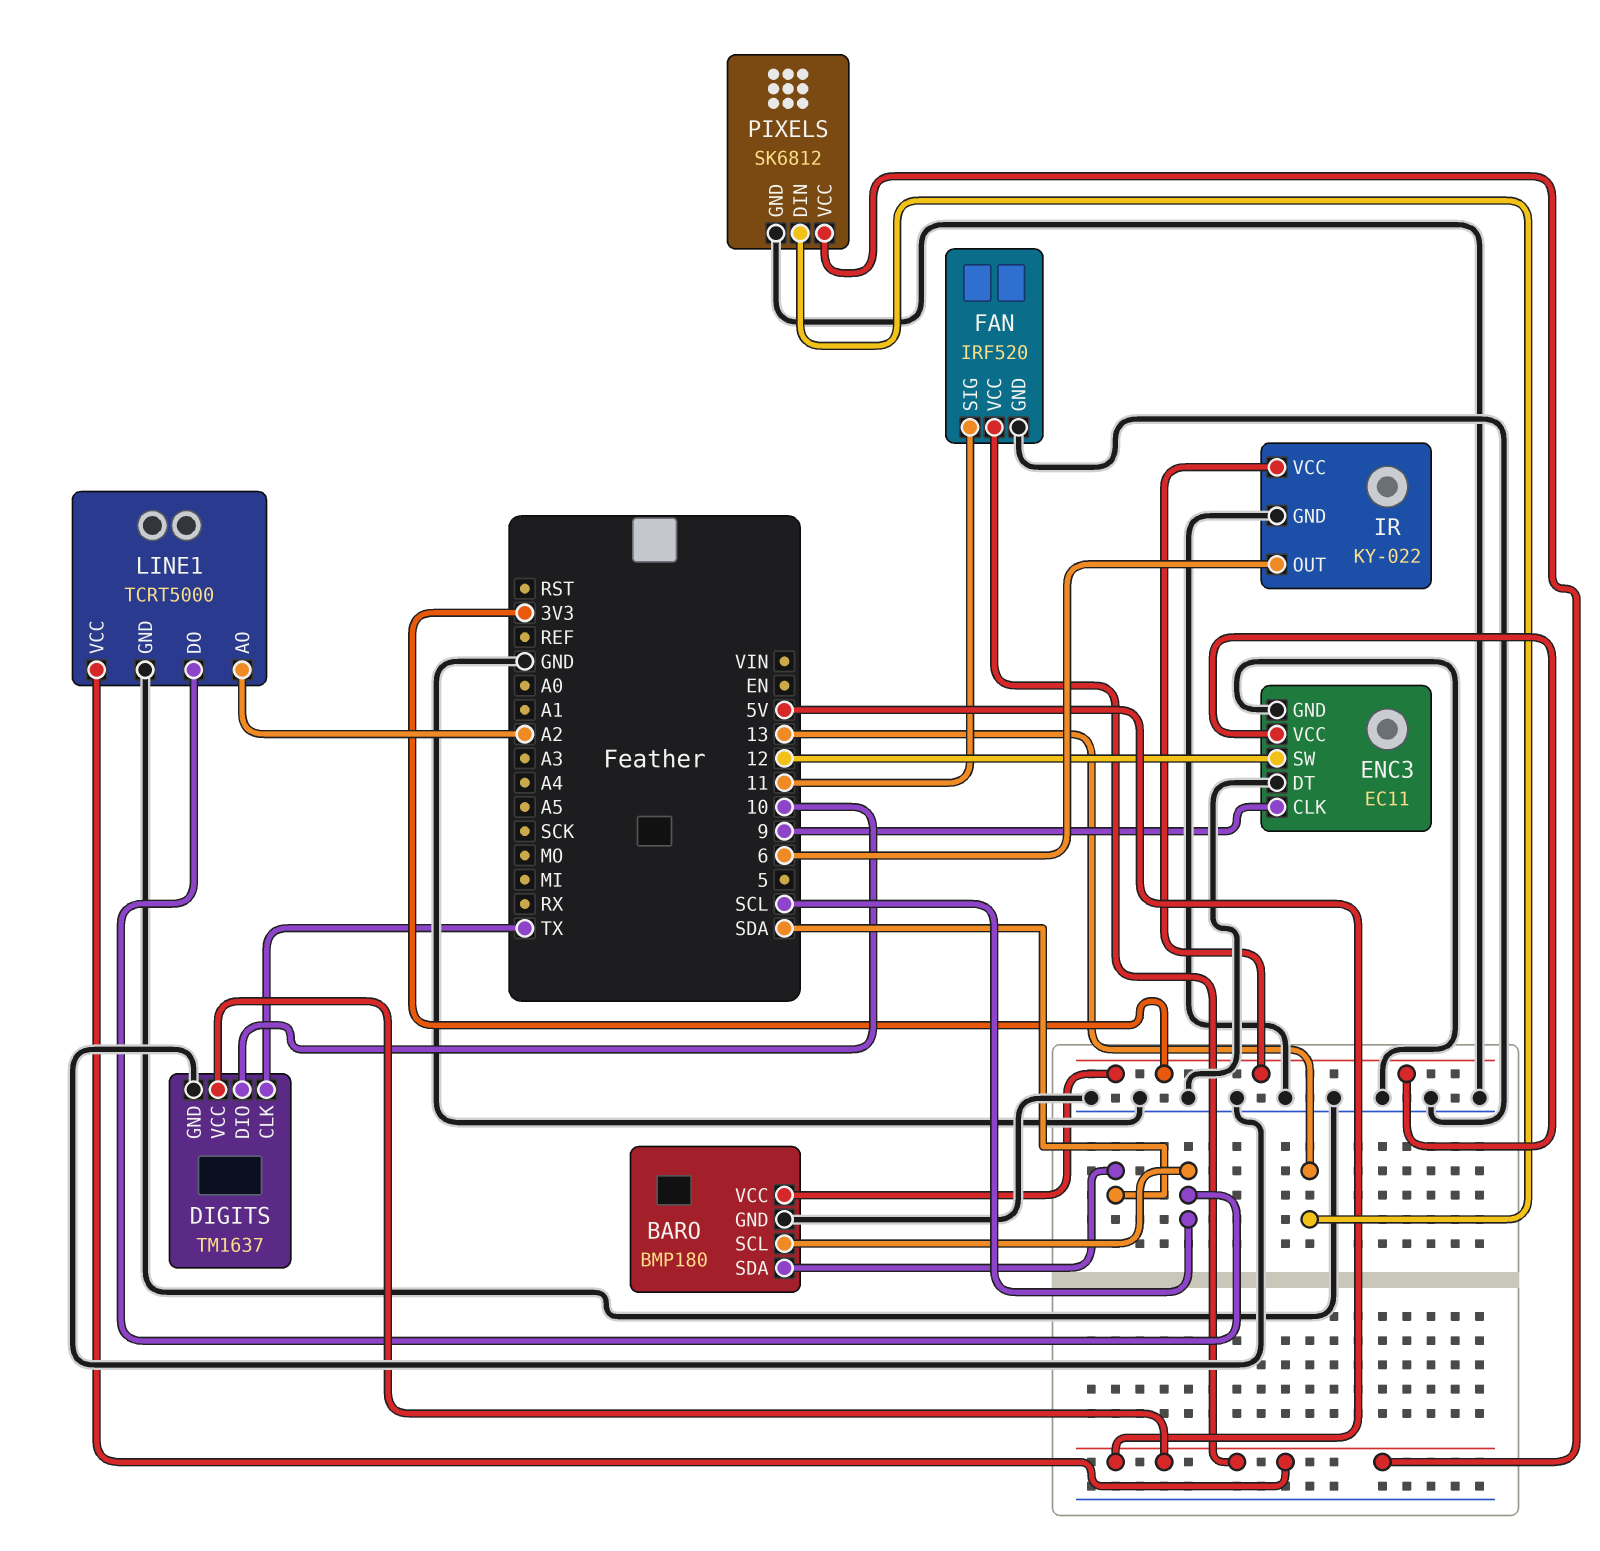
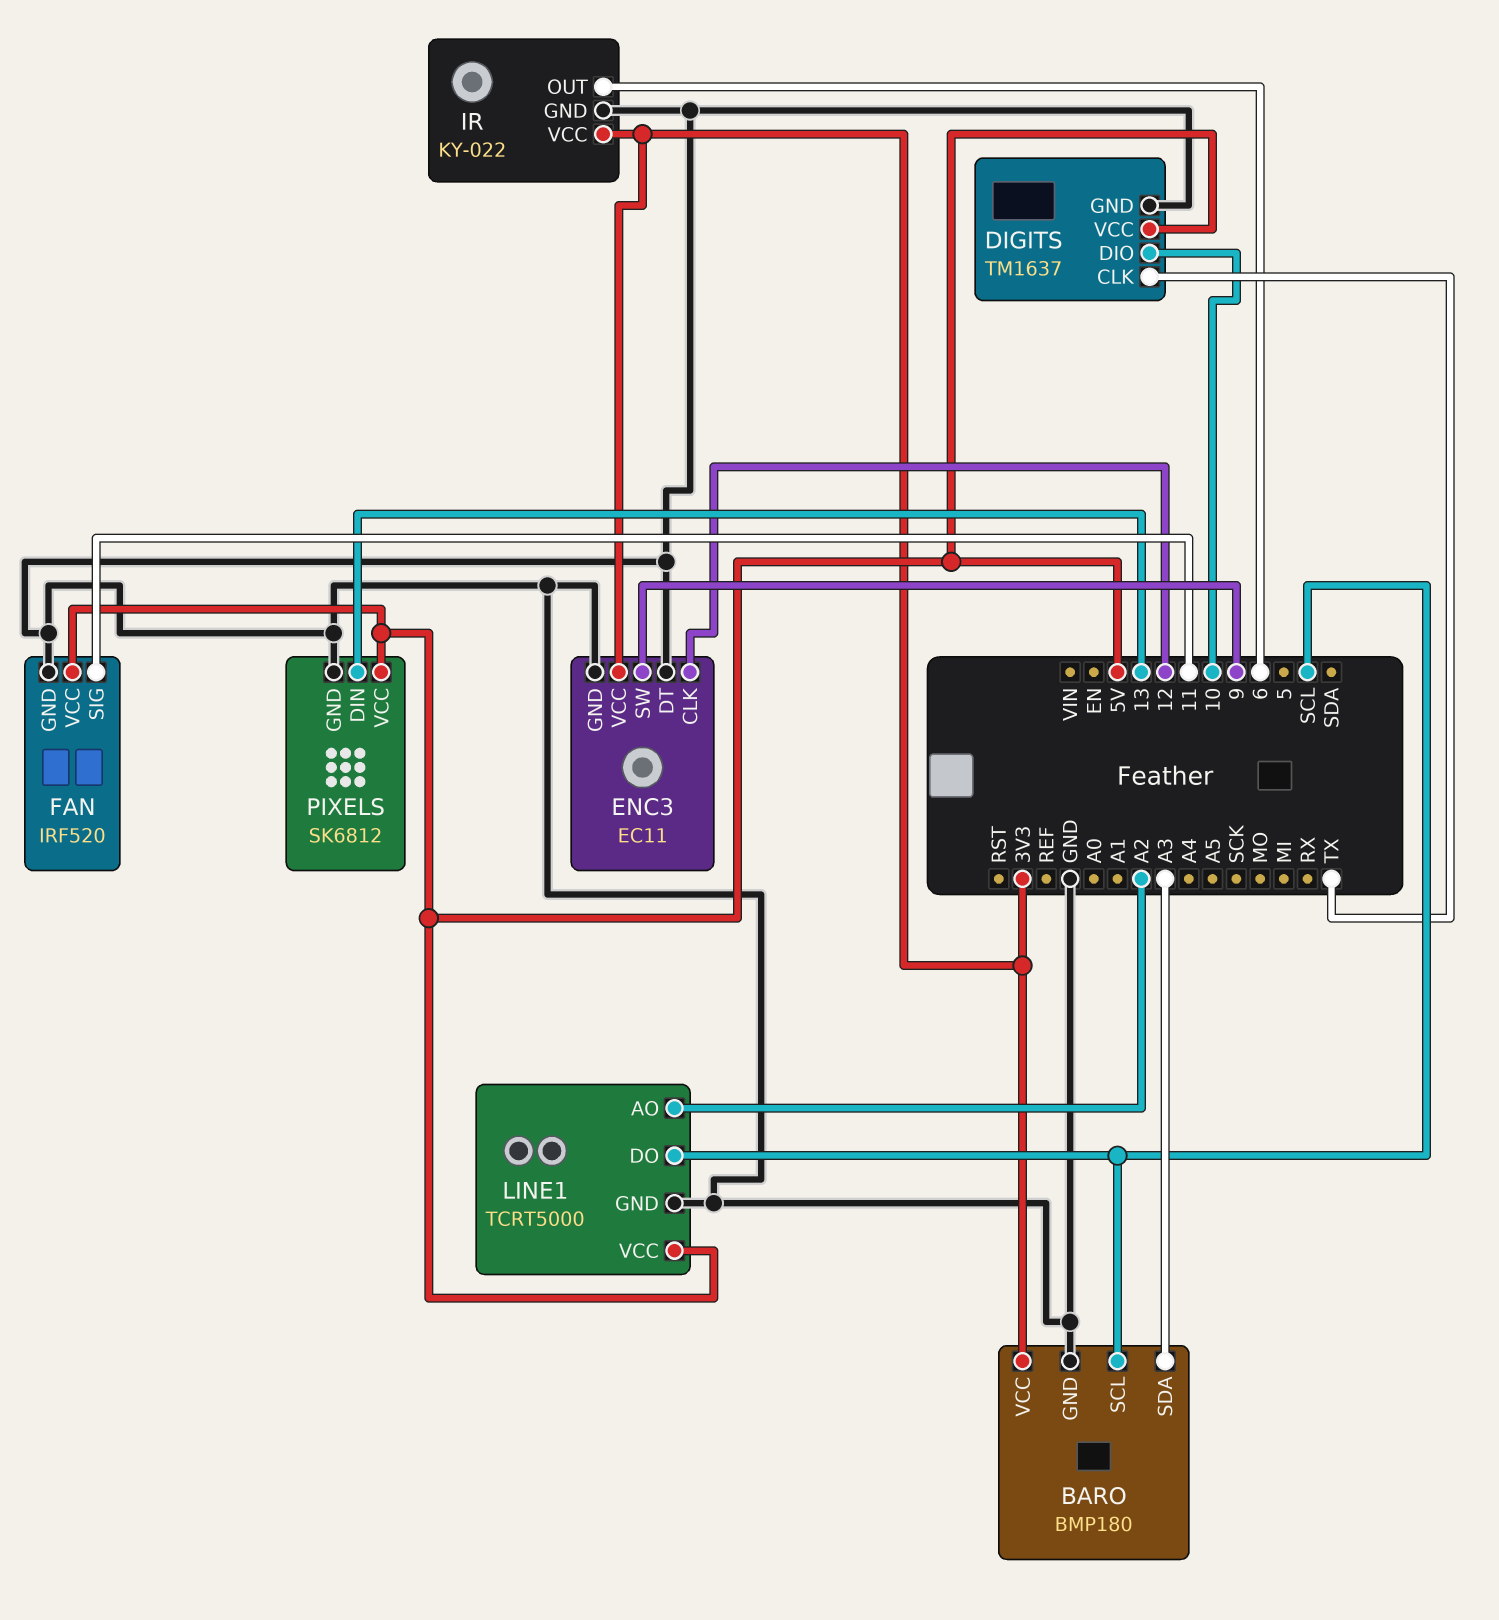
BARO pin SDA: SDA -> A3
ENC3 pin CLK: 9 -> 12
ENC3 pin SW: 12 -> 9

